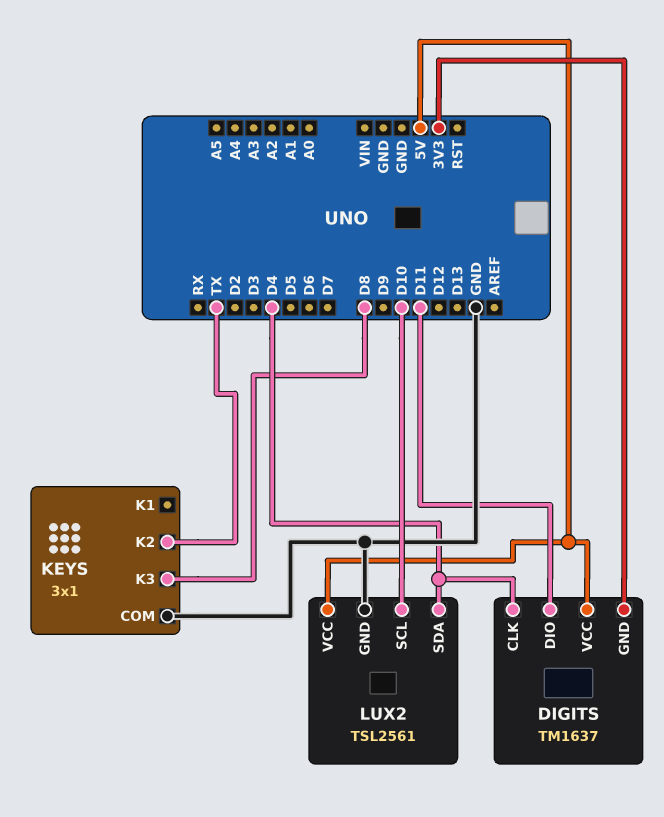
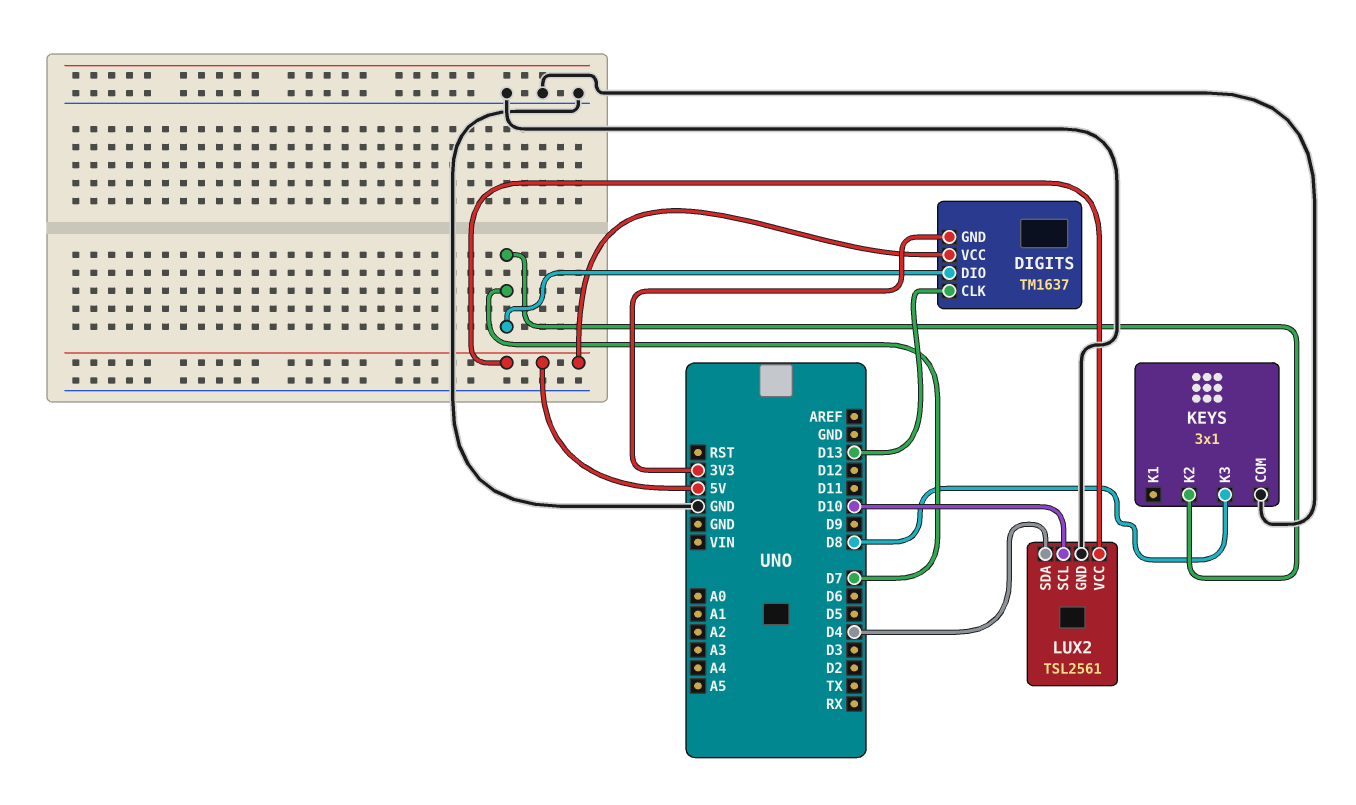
DIGITS pin CLK: D4 -> D13
DIGITS pin DIO: D11 -> D7
KEYS pin K2: TX -> D7

